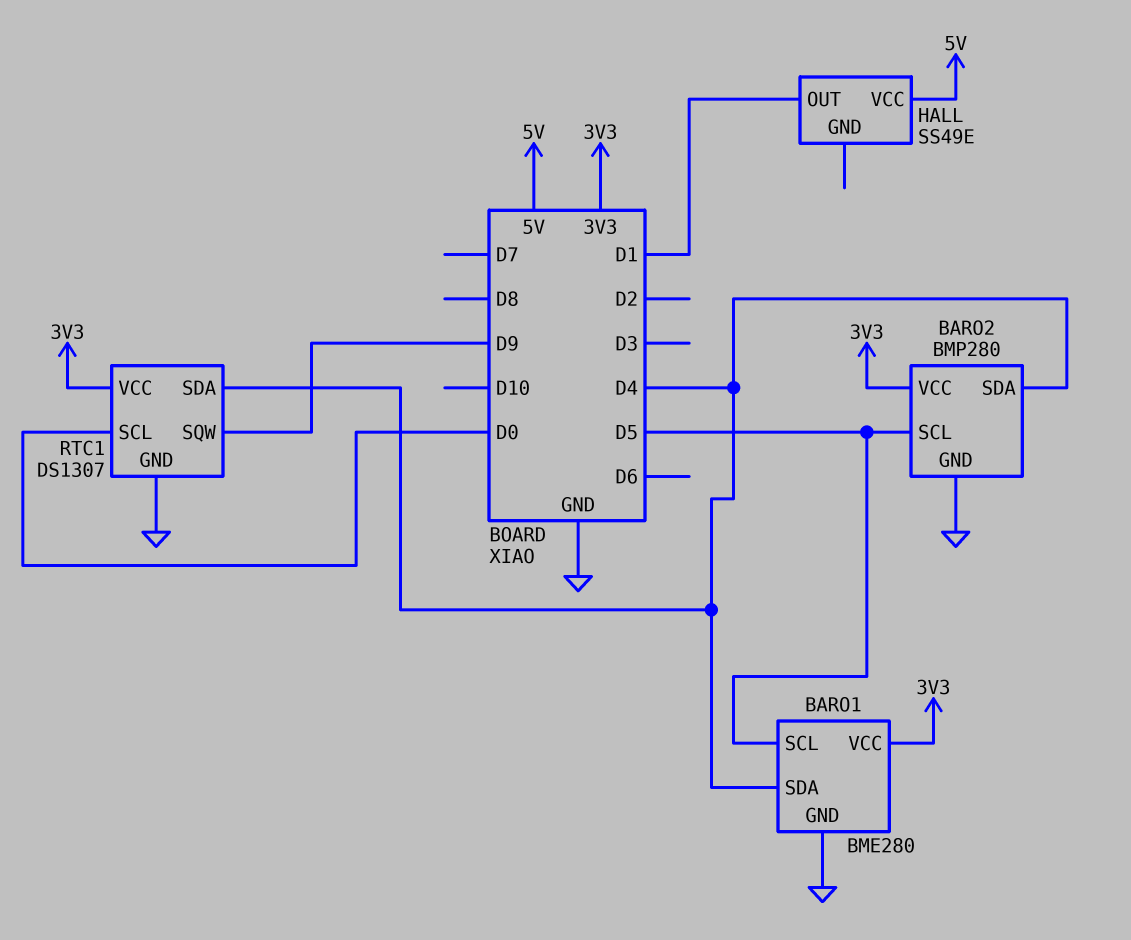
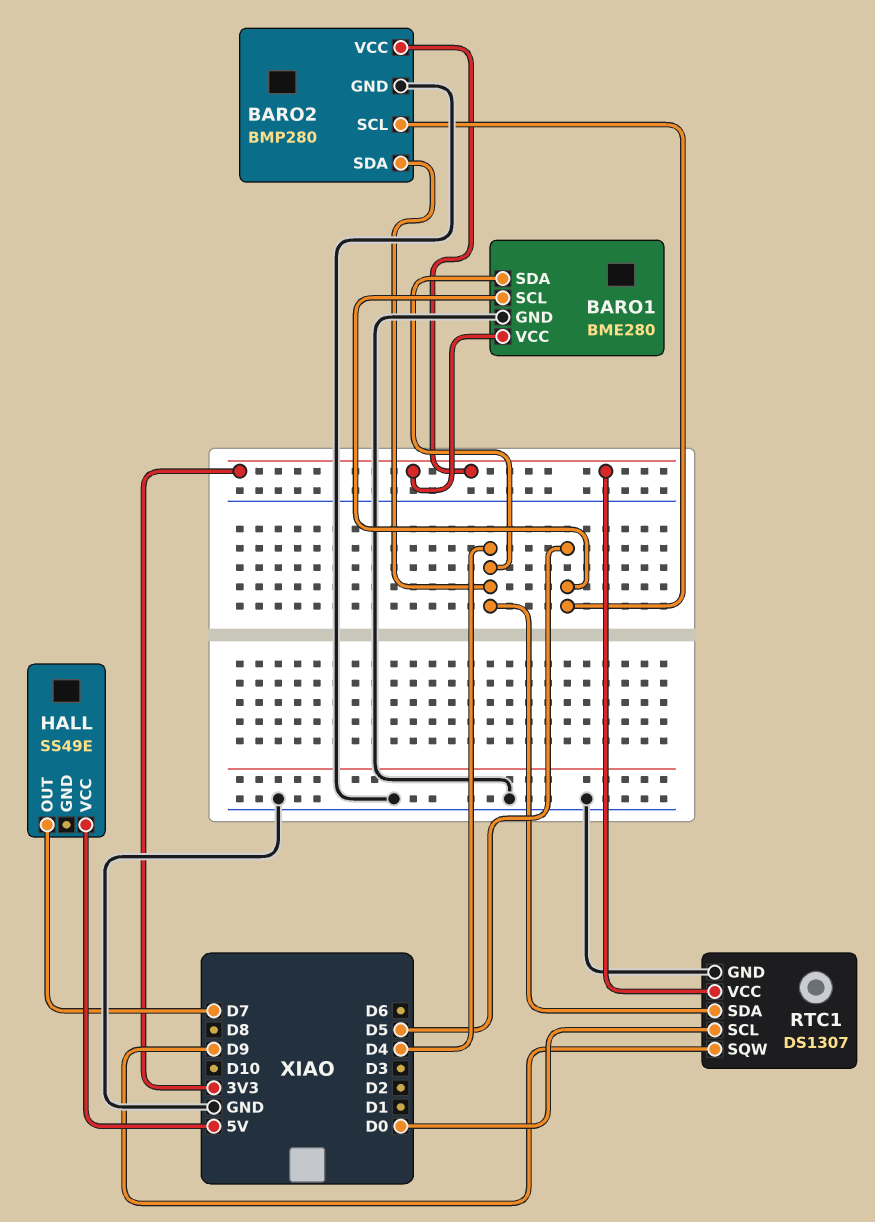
HALL pin OUT: D1 -> D7

